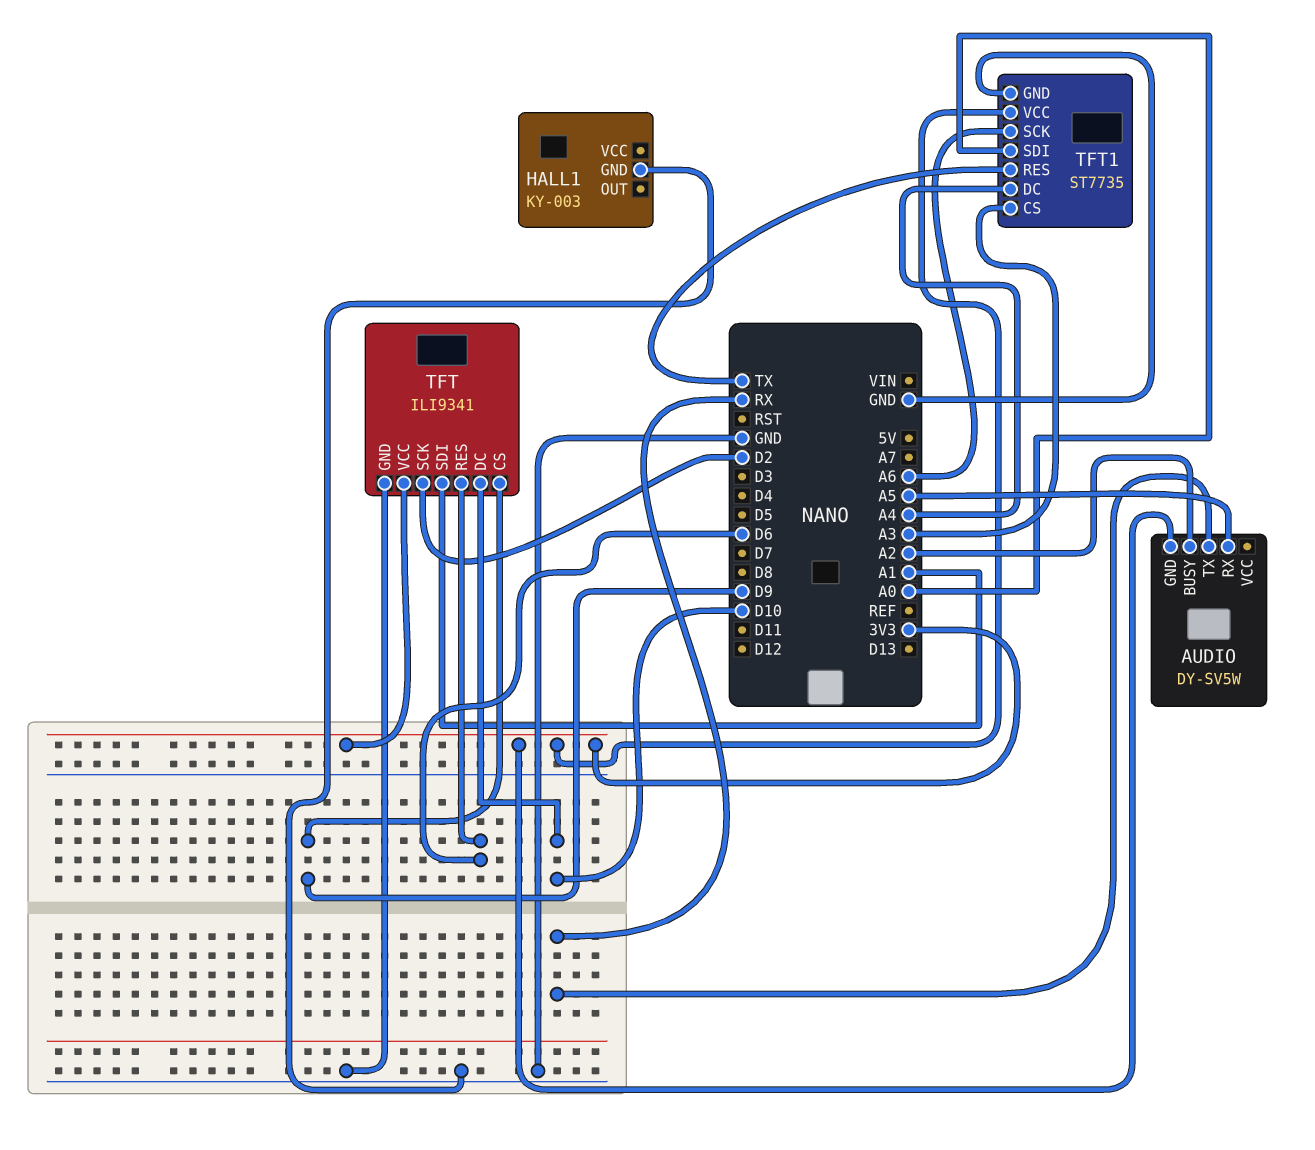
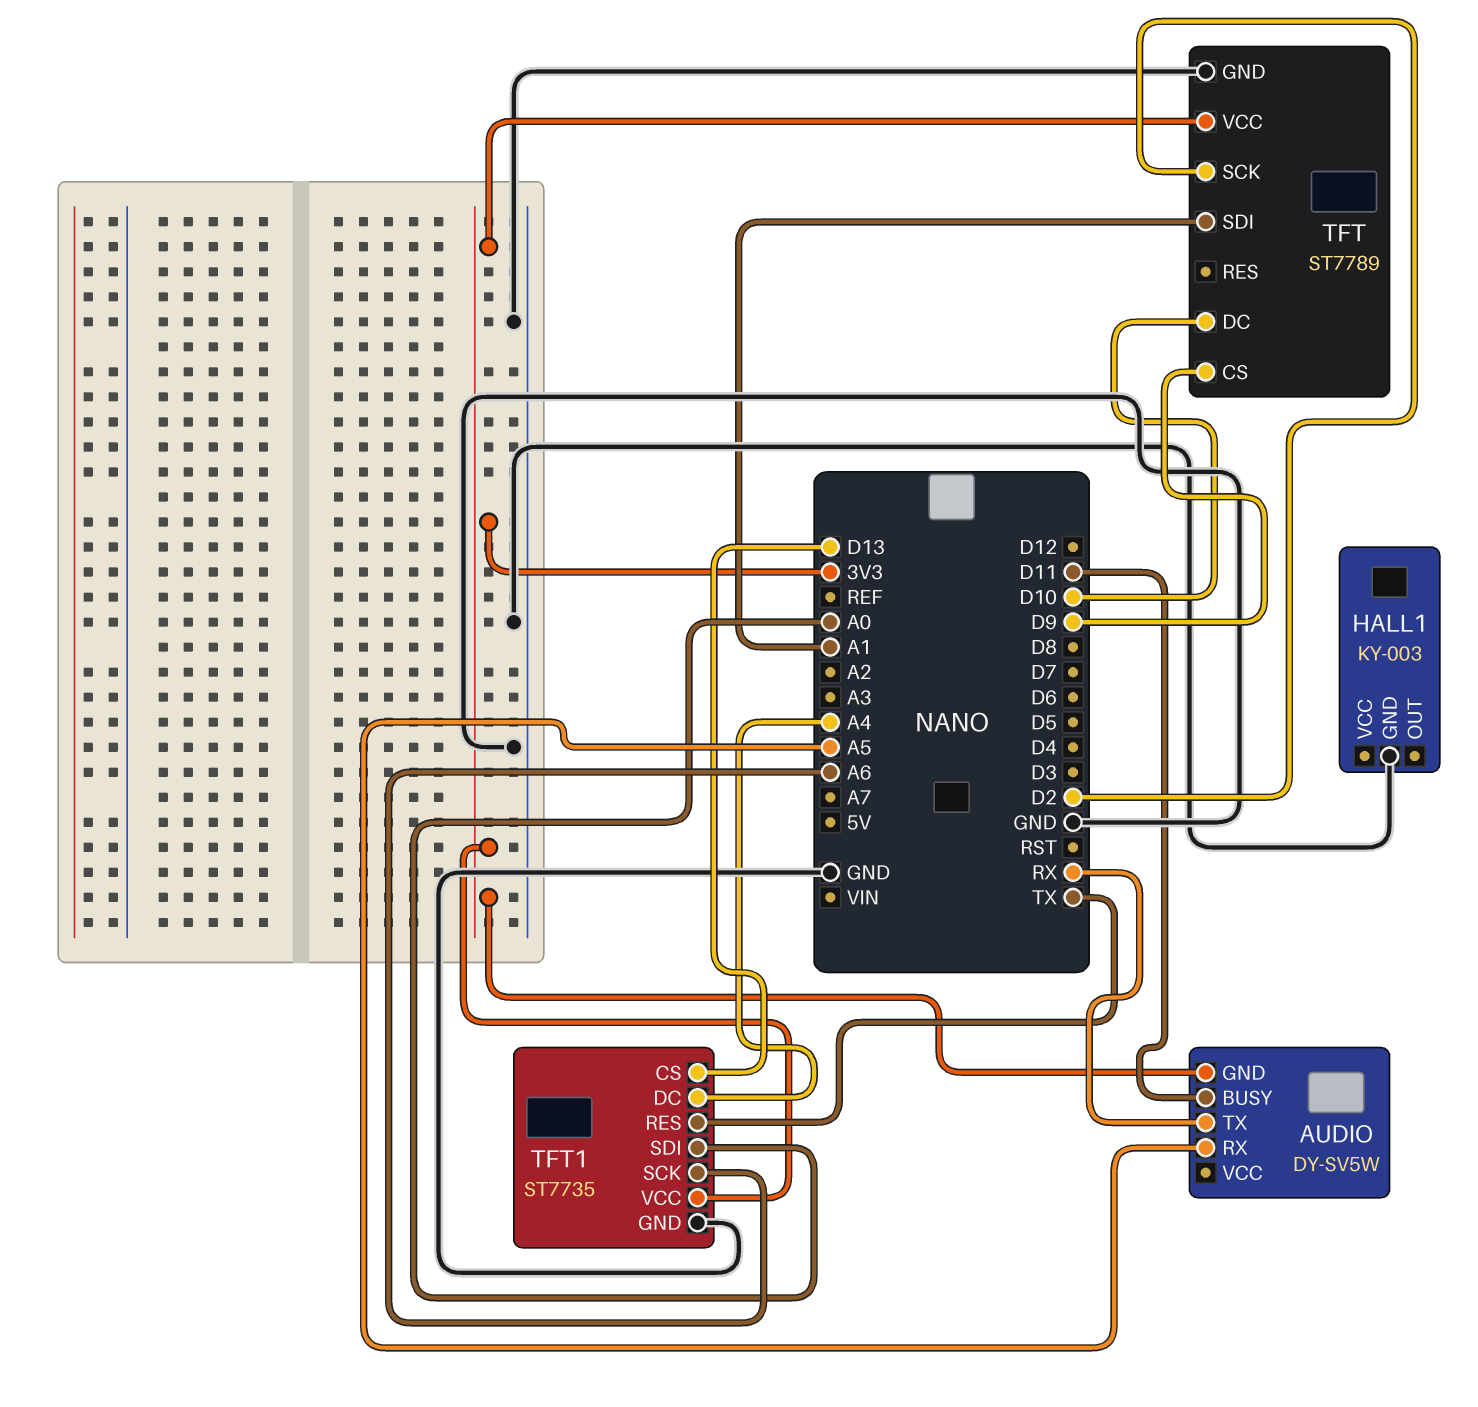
AUDIO pin BUSY: A2 -> D11
TFT: ILI9341 -> ST7789
TFT pin RES: D6 -> none
TFT1 pin CS: A3 -> D13

